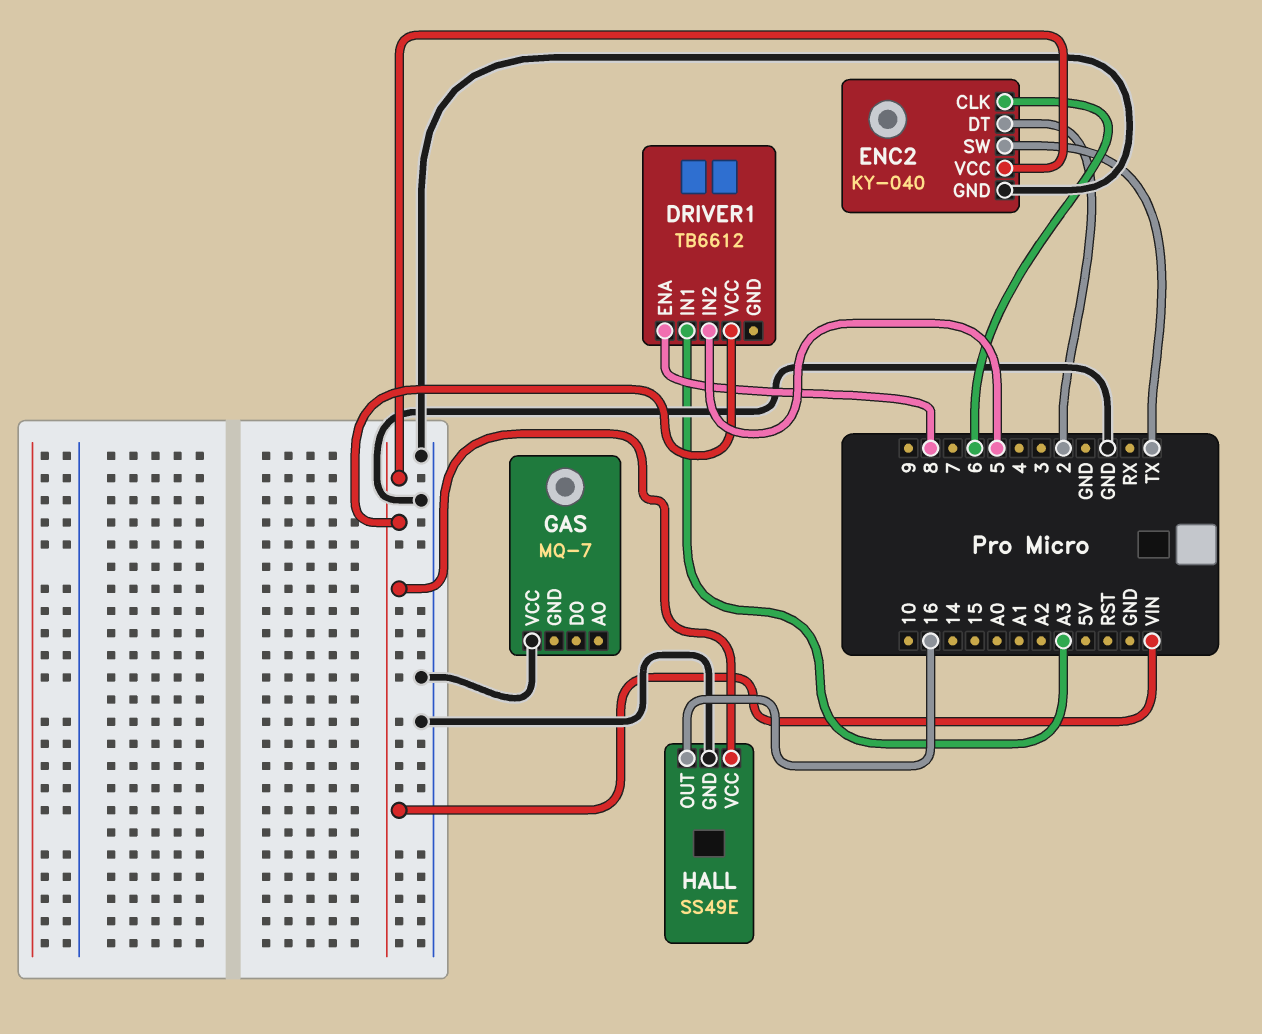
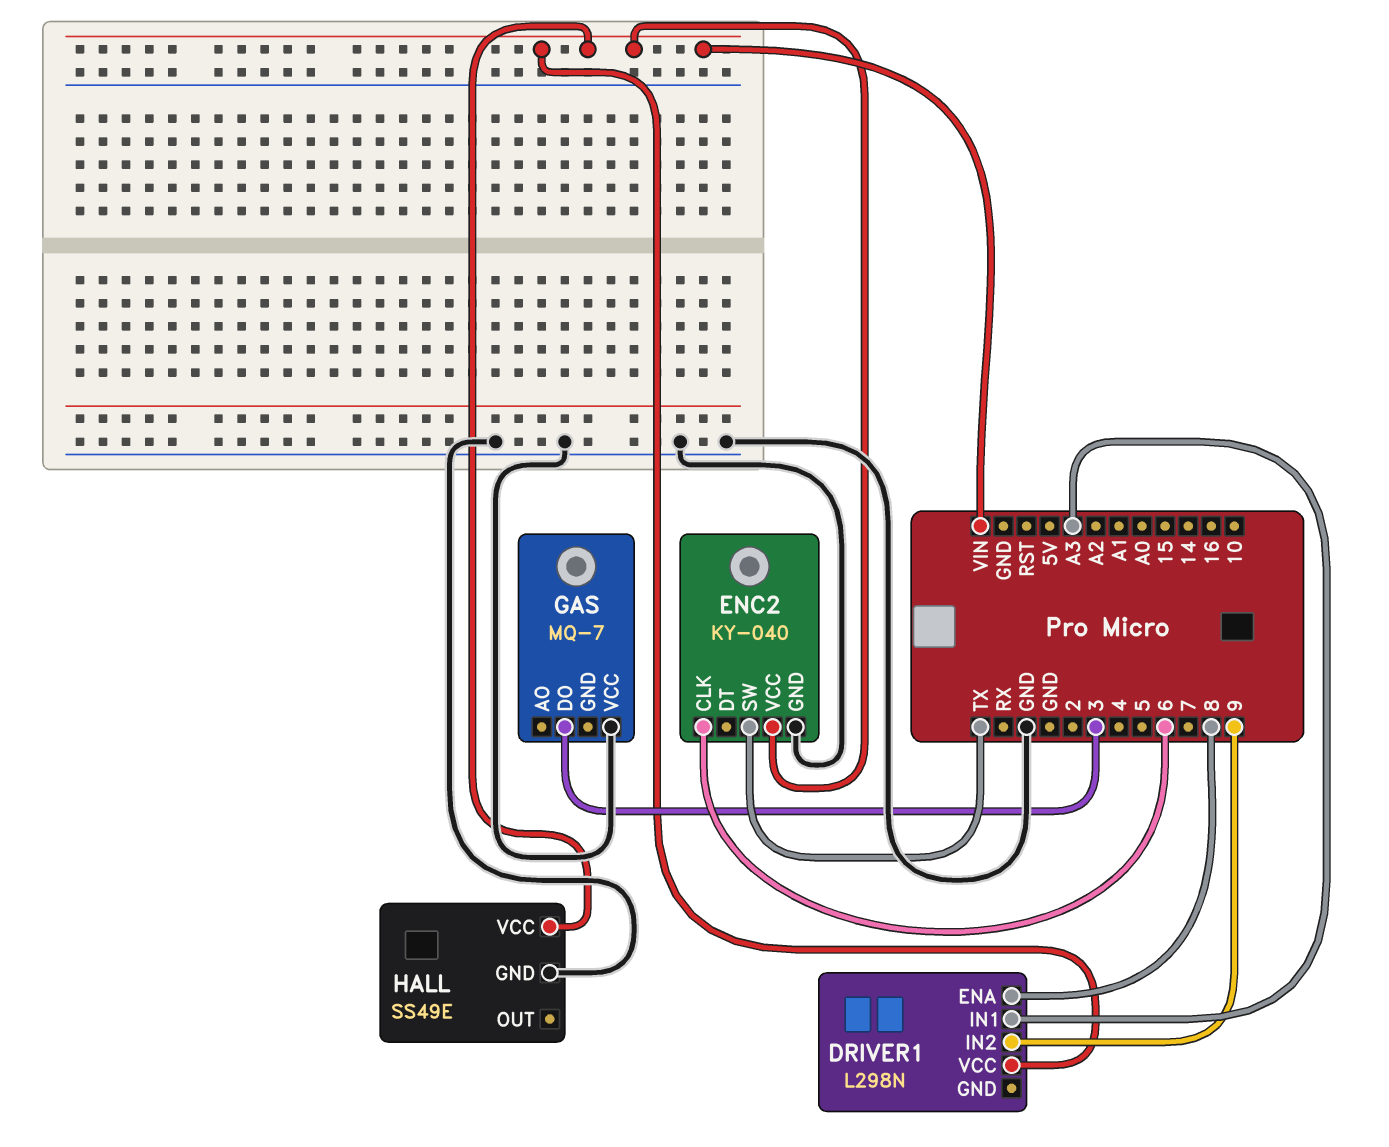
DRIVER1: TB6612 -> L298N
DRIVER1 pin IN2: 5 -> 9
ENC2 pin DT: 2 -> none
GAS pin DO: none -> 3
HALL pin OUT: 16 -> none

